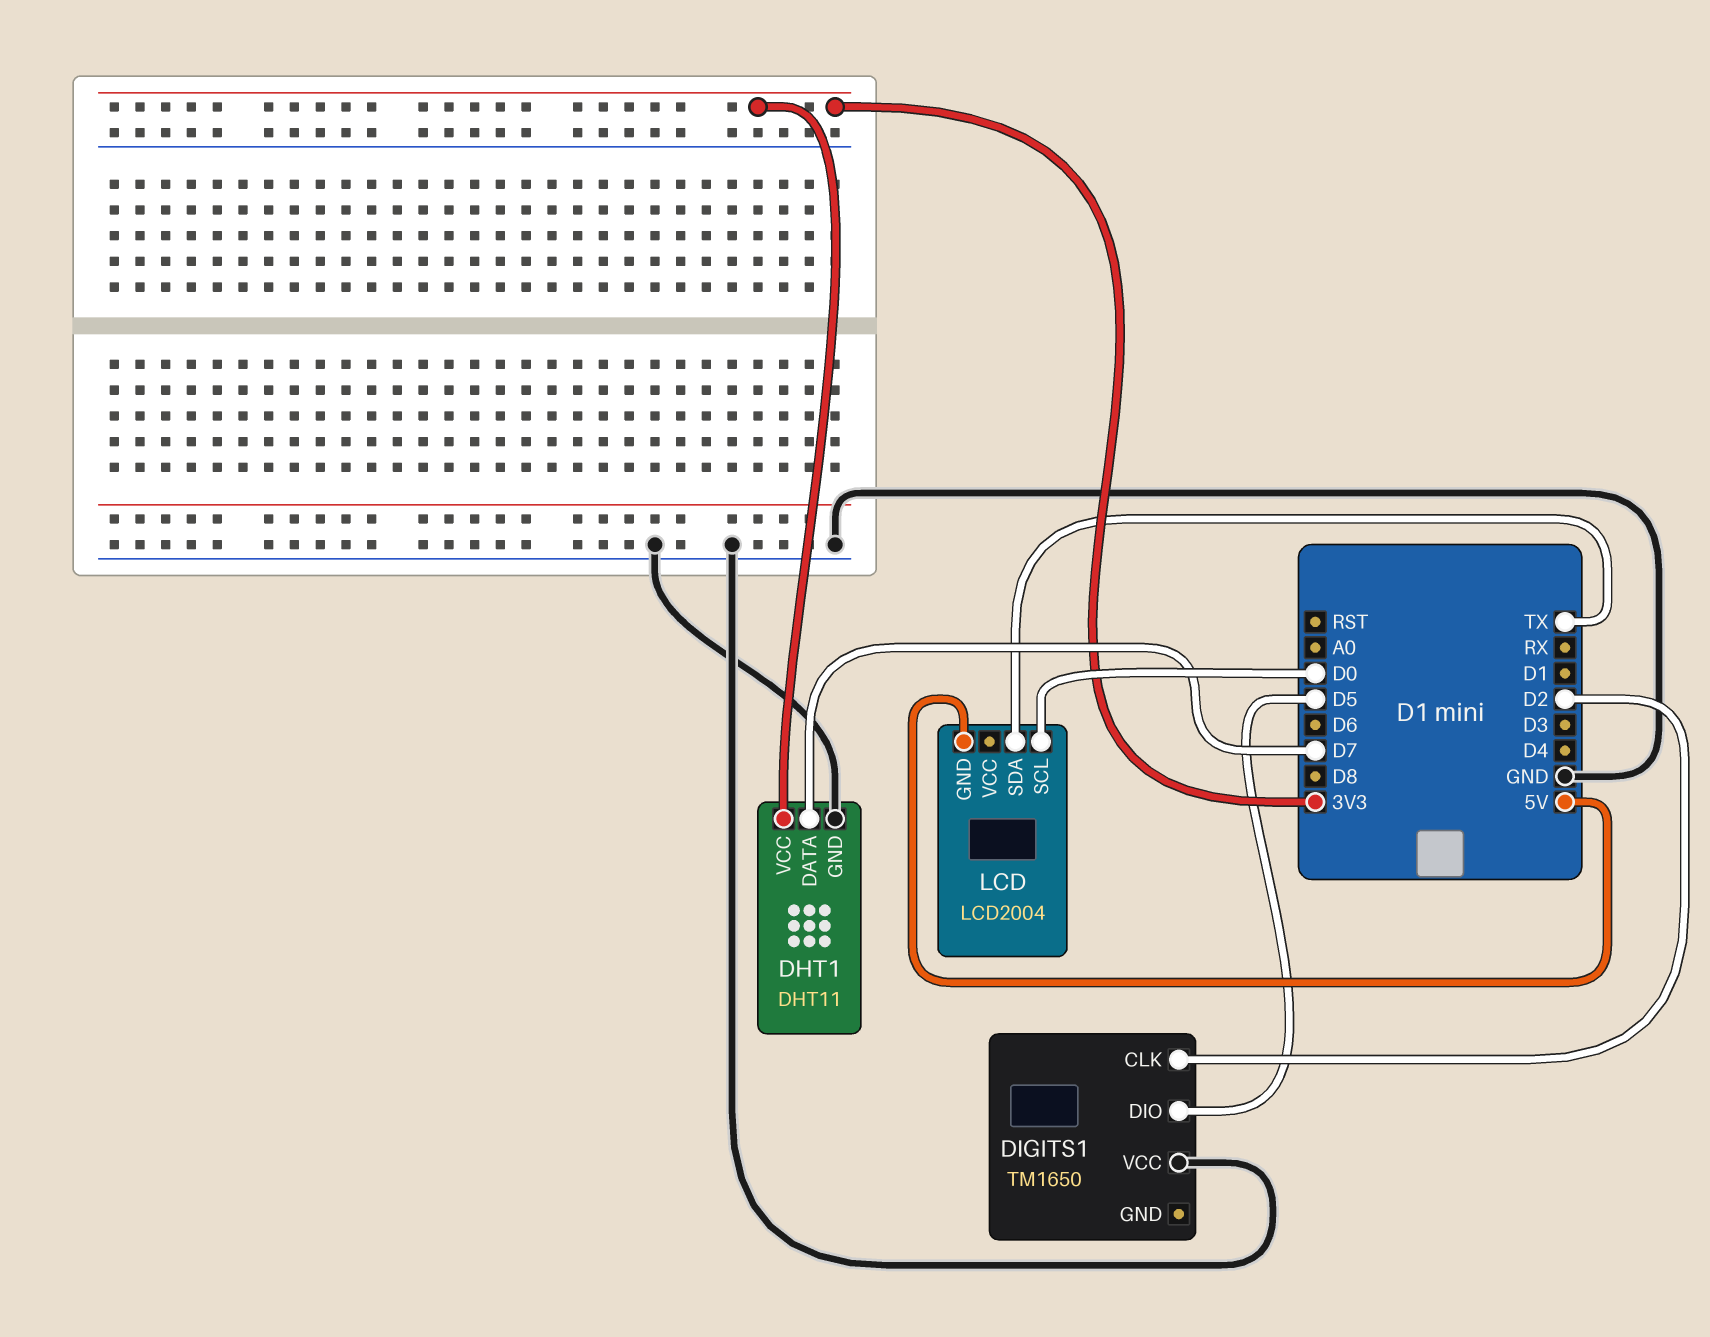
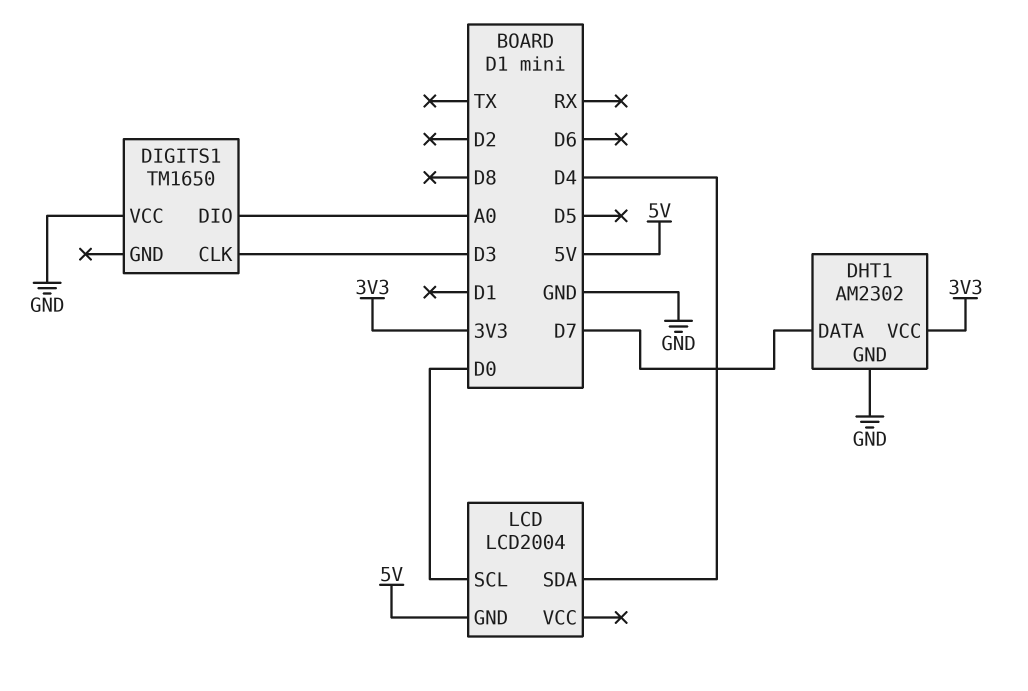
DHT1: DHT11 -> AM2302
DIGITS1 pin CLK: D2 -> D3
DIGITS1 pin DIO: D5 -> A0
LCD pin SDA: TX -> D4

